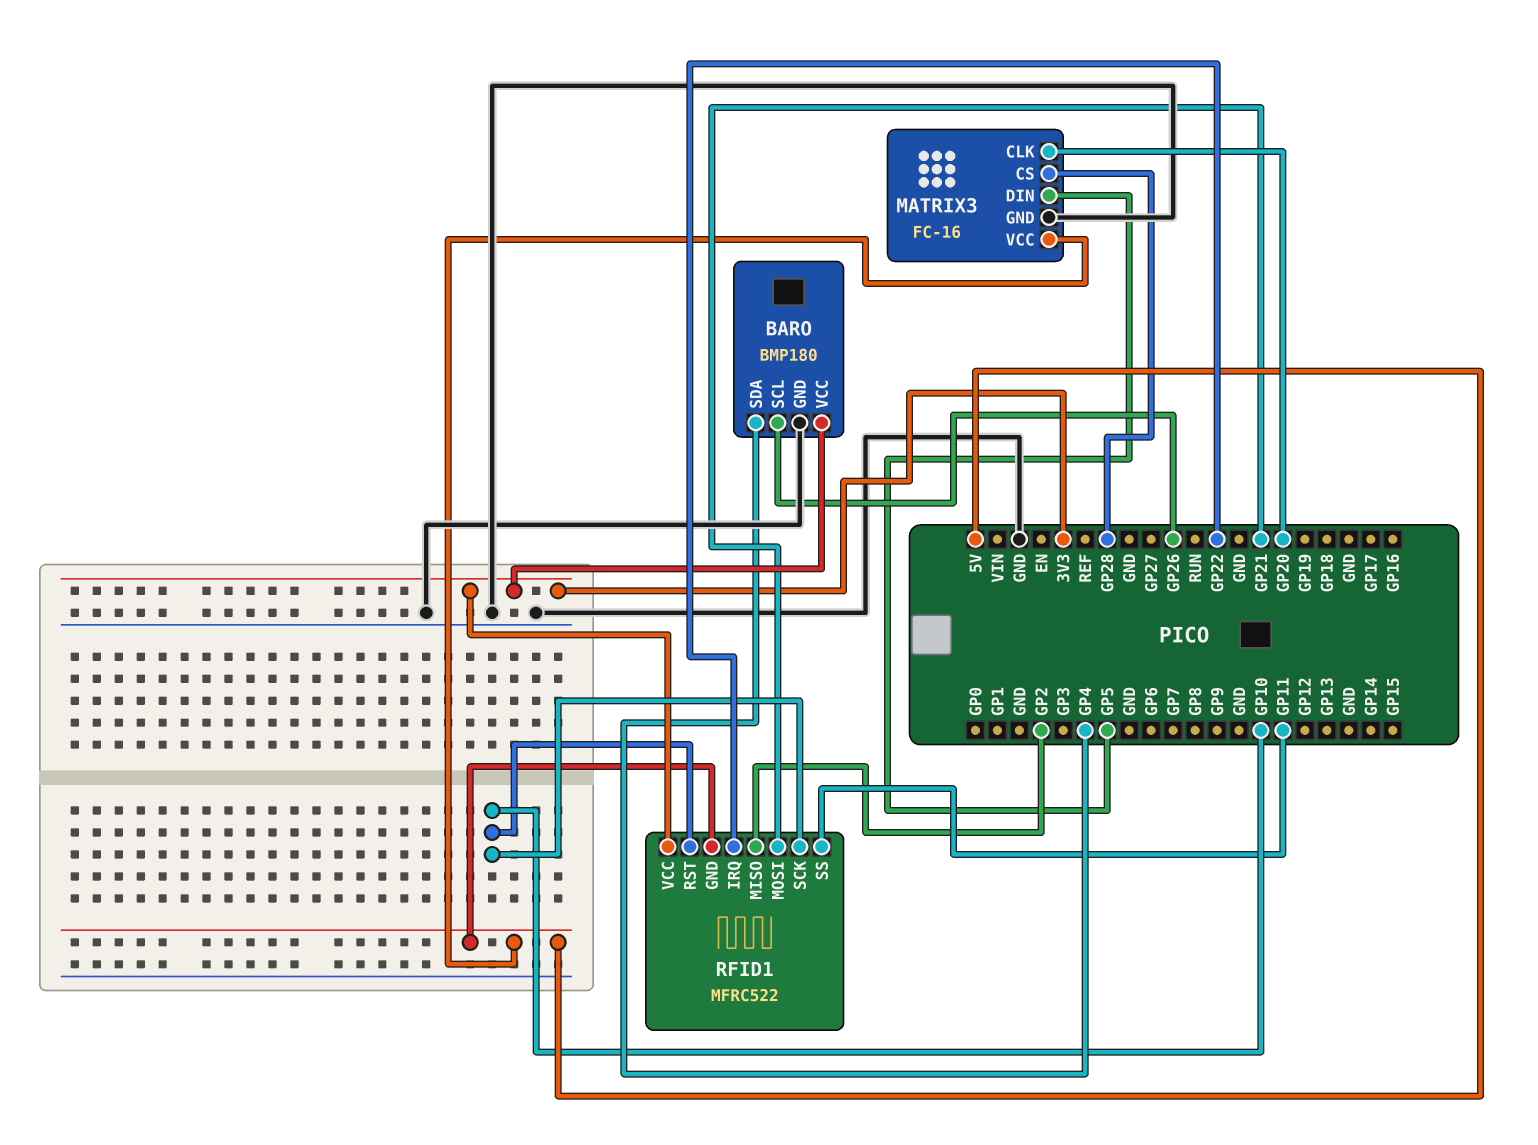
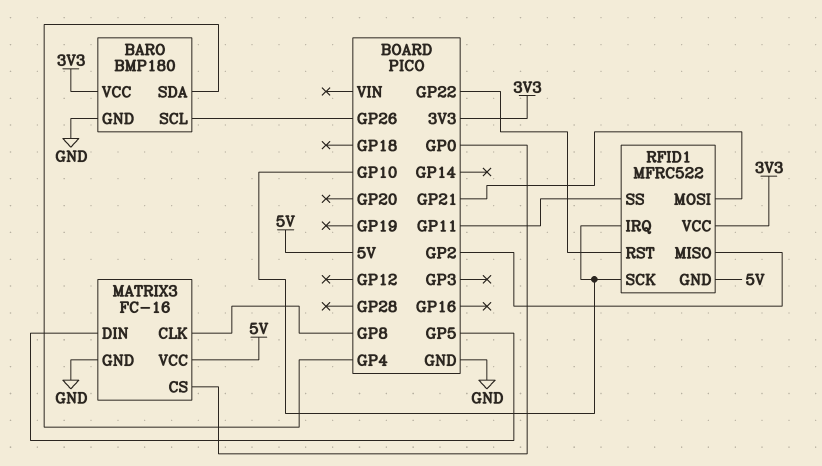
MATRIX3 pin CLK: GP20 -> GP8
MATRIX3 pin CS: GP28 -> GP0
RFID1 pin IRQ: GP22 -> GP10
RFID1 pin RST: GP10 -> GP22

